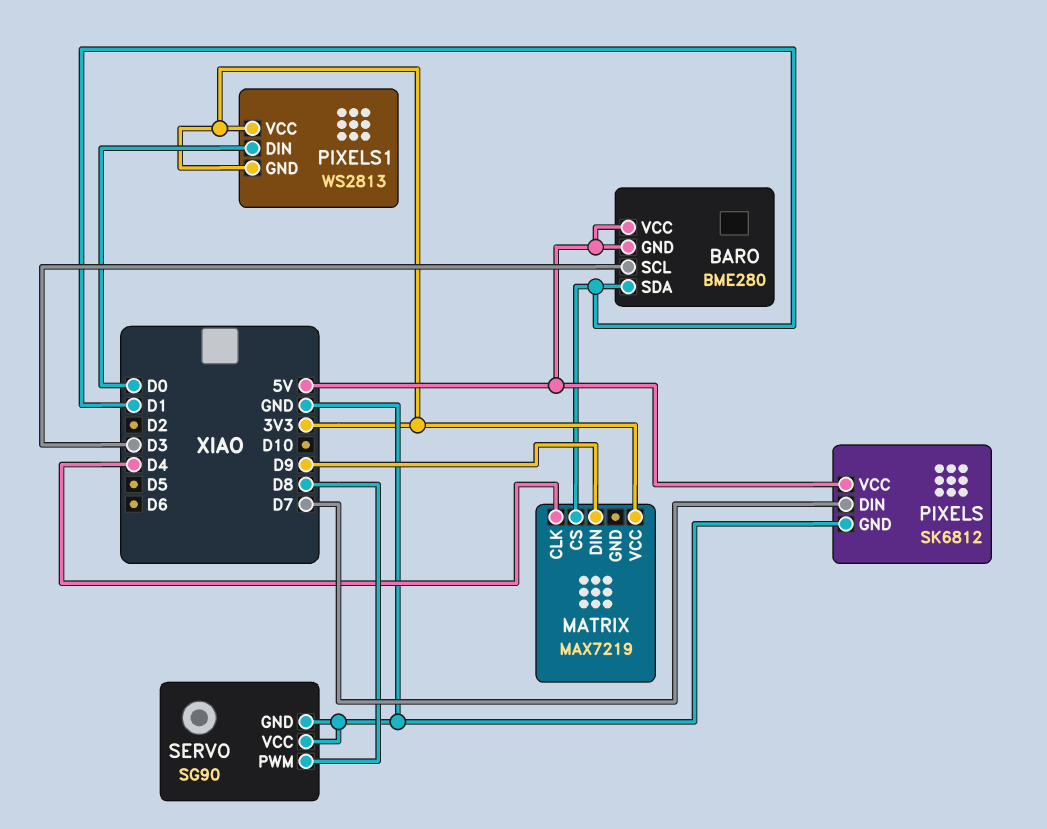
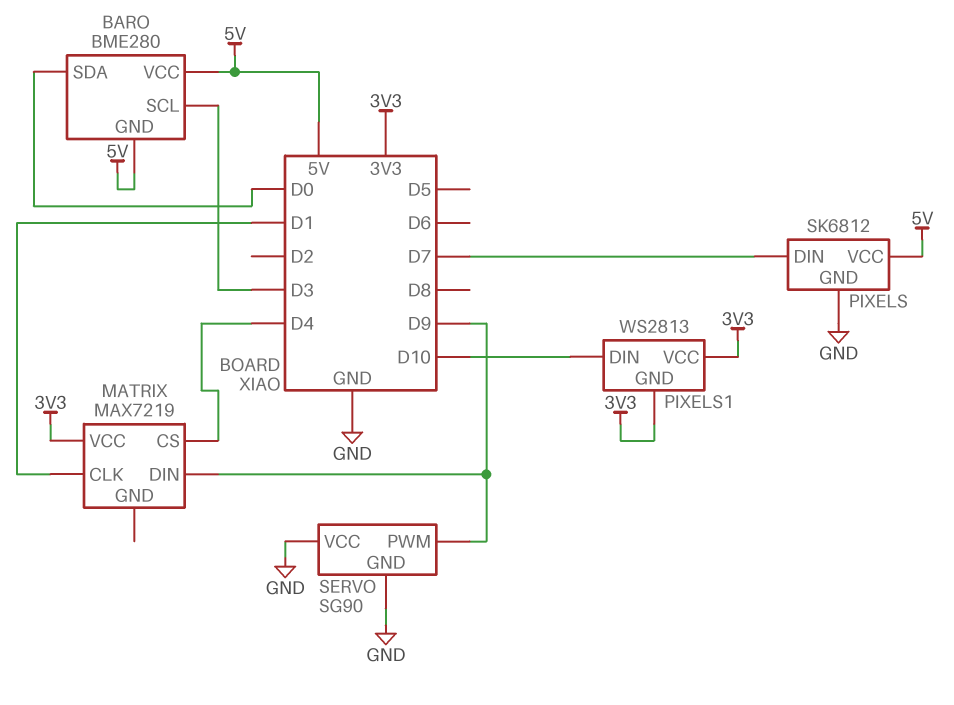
BARO pin SDA: D1 -> D0
MATRIX pin CLK: D4 -> D1
MATRIX pin CS: D1 -> D4
PIXELS1 pin DIN: D0 -> D10
SERVO pin PWM: D8 -> D9

